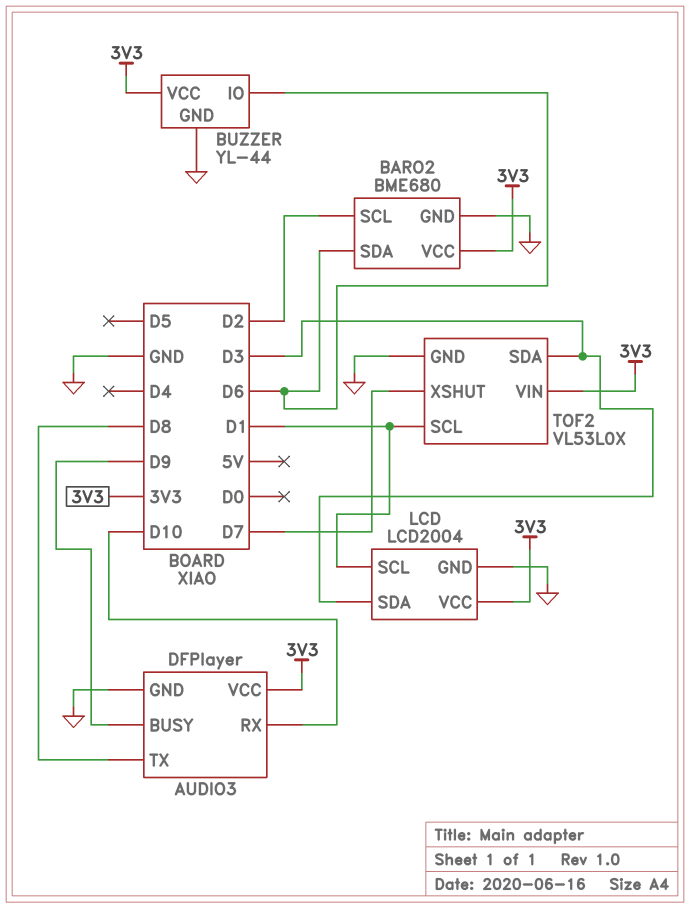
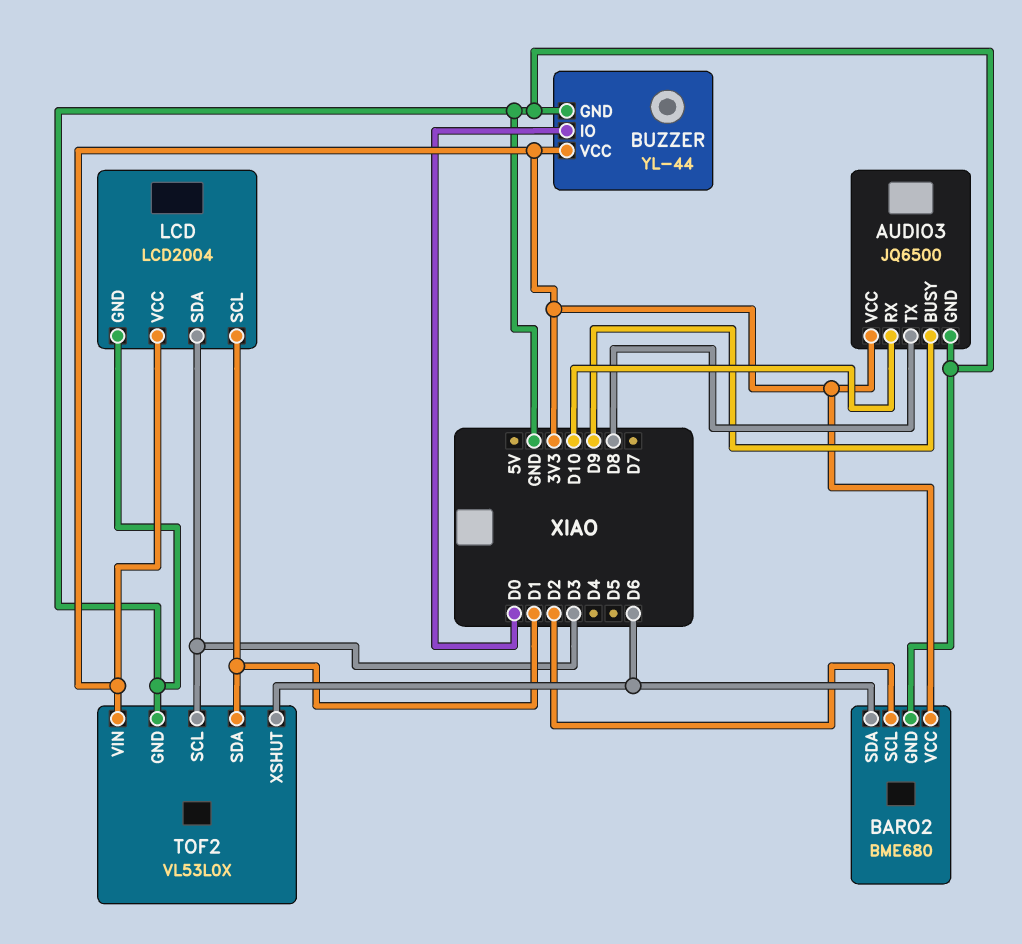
AUDIO3: DFPlayer -> JQ6500
BUZZER pin IO: D6 -> D0
TOF2 pin SCL: D1 -> D3
TOF2 pin SDA: D3 -> D1
TOF2 pin XSHUT: D7 -> D6

